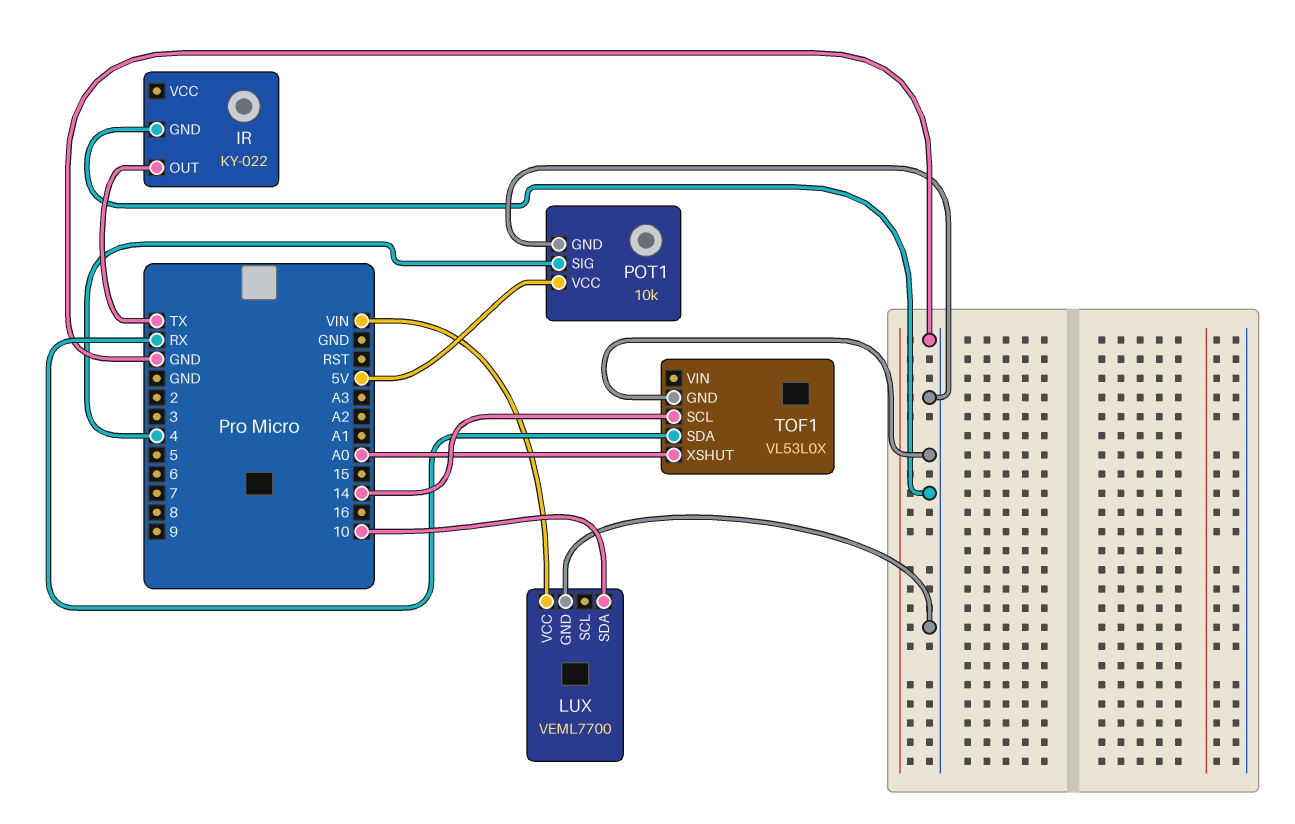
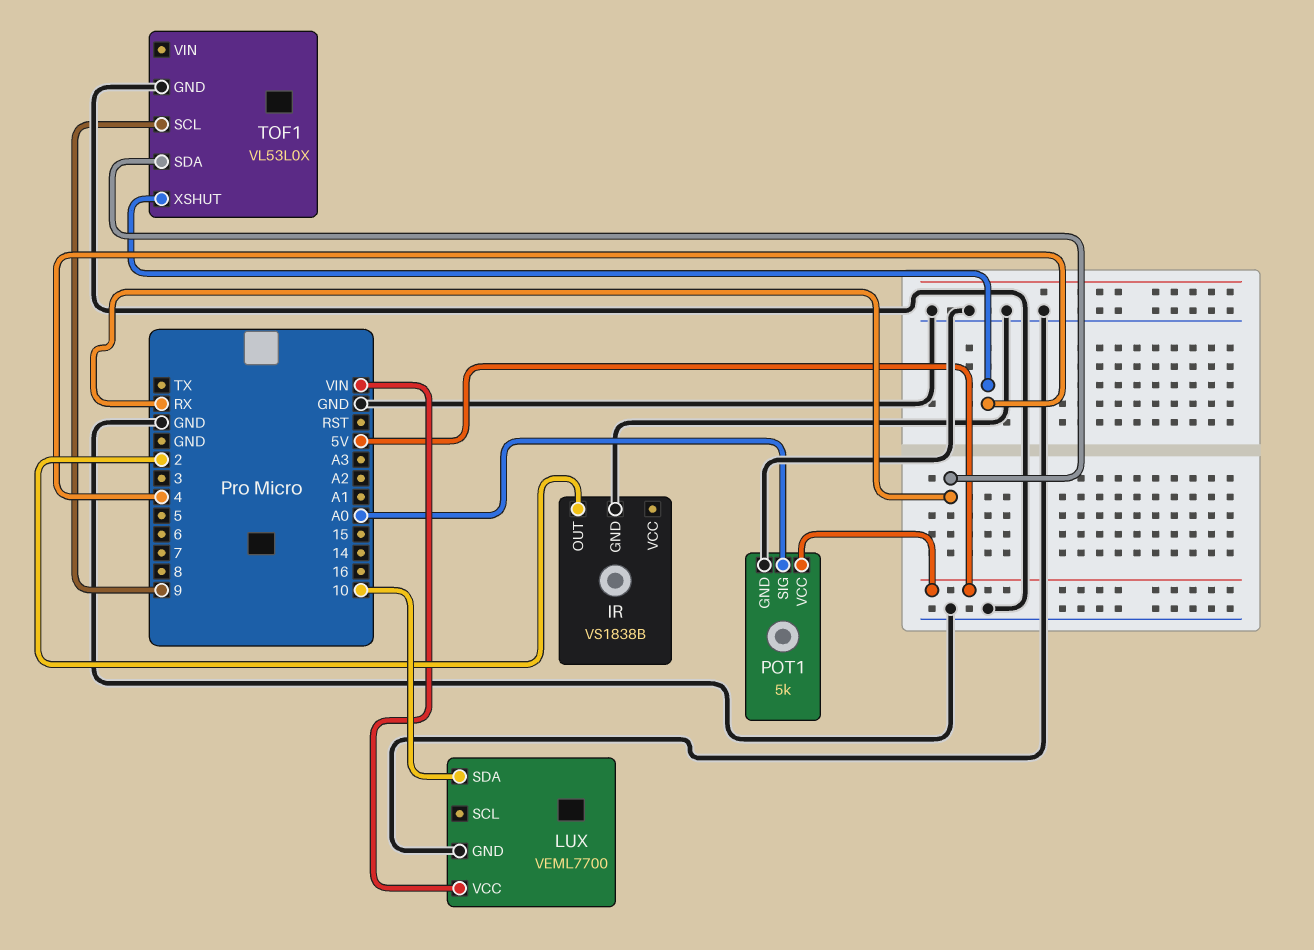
IR: KY-022 -> VS1838B
IR pin OUT: TX -> 2
POT1: 10k -> 5k
POT1 pin SIG: 4 -> A0
TOF1 pin SCL: 14 -> 9
TOF1 pin XSHUT: A0 -> 4

